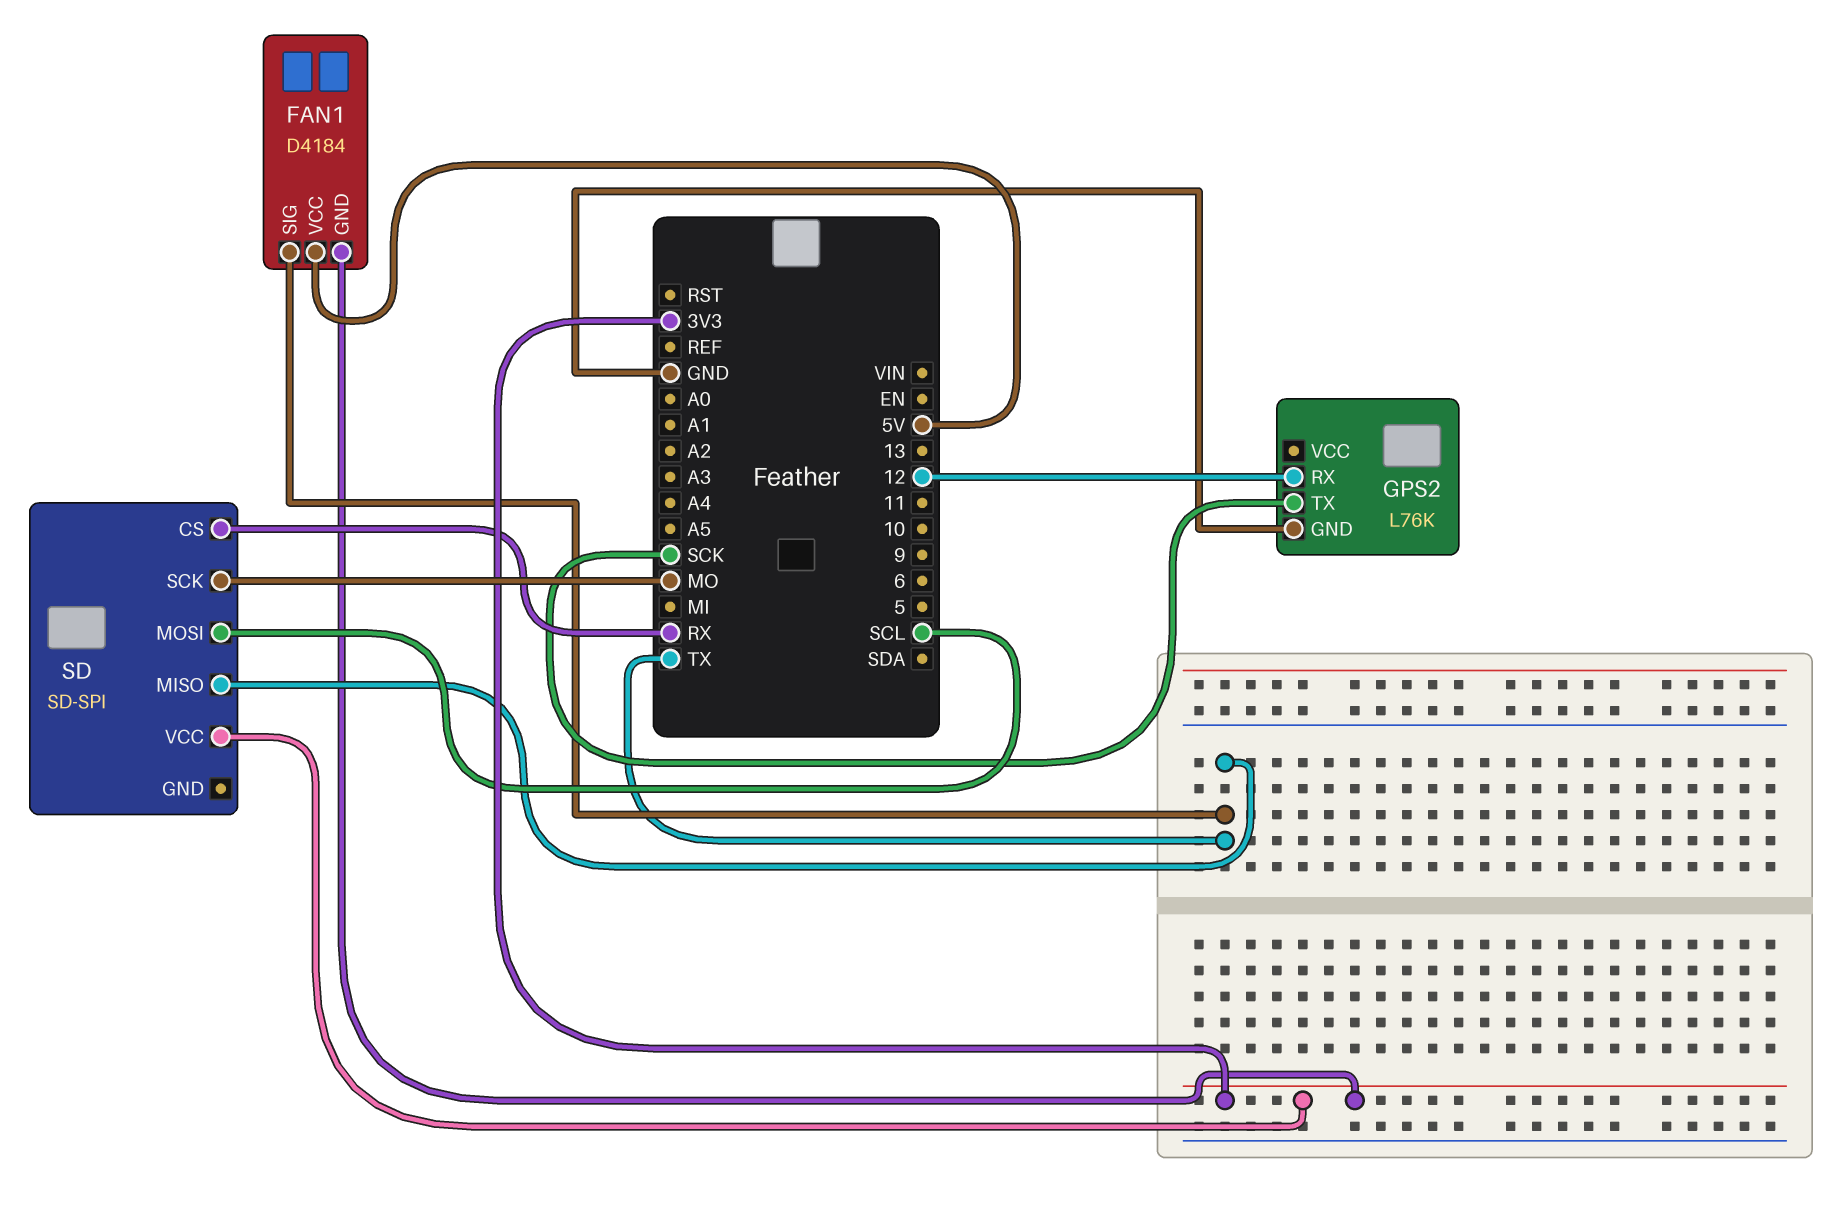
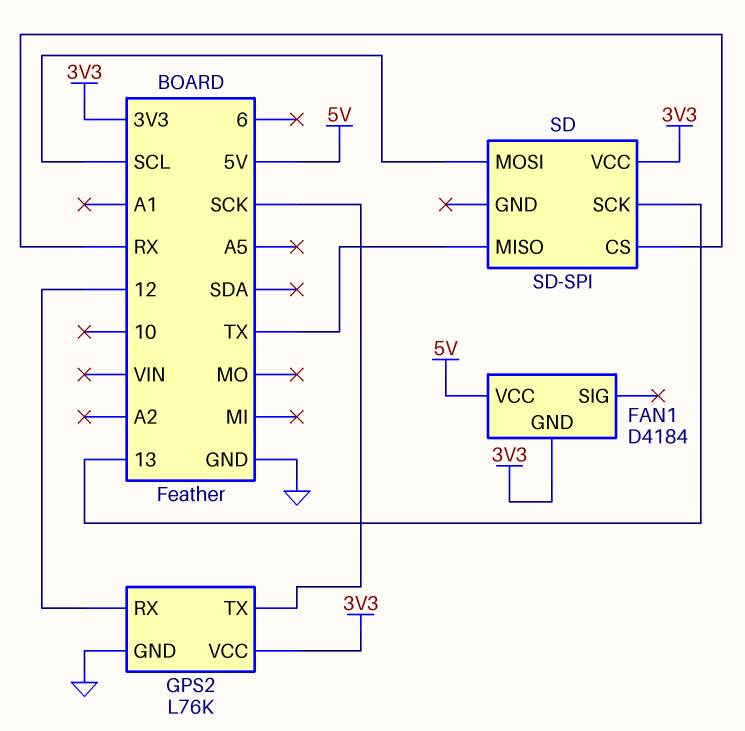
FAN1 pin SIG: TX -> none
GPS2 pin VCC: none -> 3V3
SD pin SCK: MO -> 13

